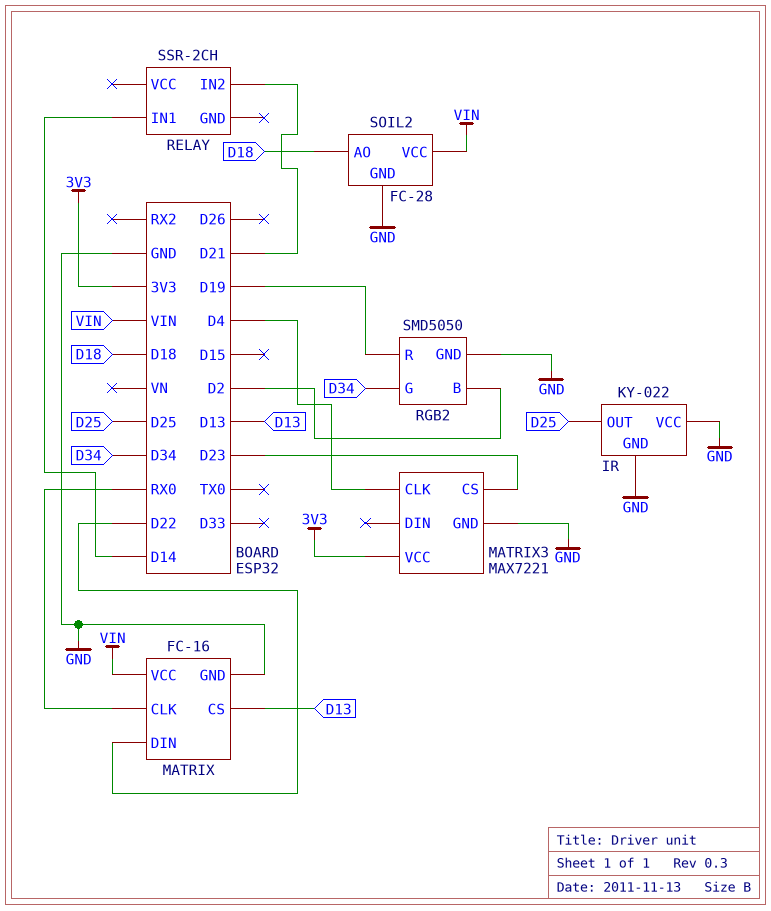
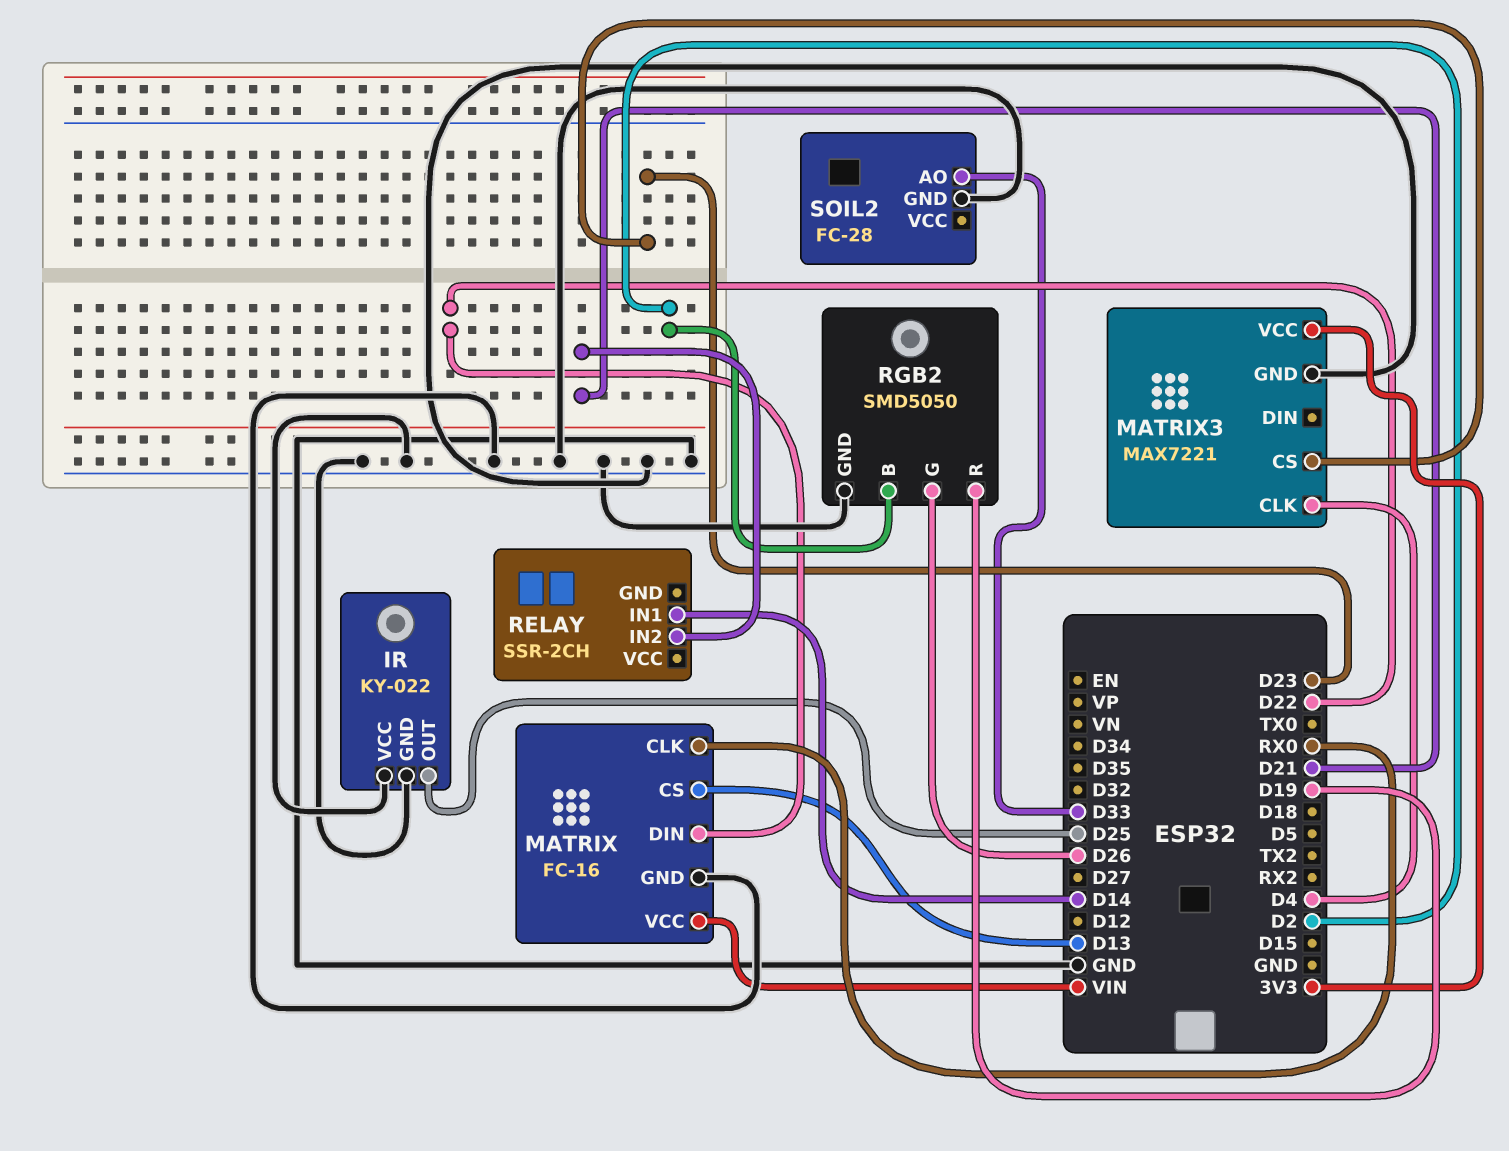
RGB2 pin G: D34 -> D26
SOIL2 pin AO: D18 -> D33
SOIL2 pin VCC: VIN -> none

